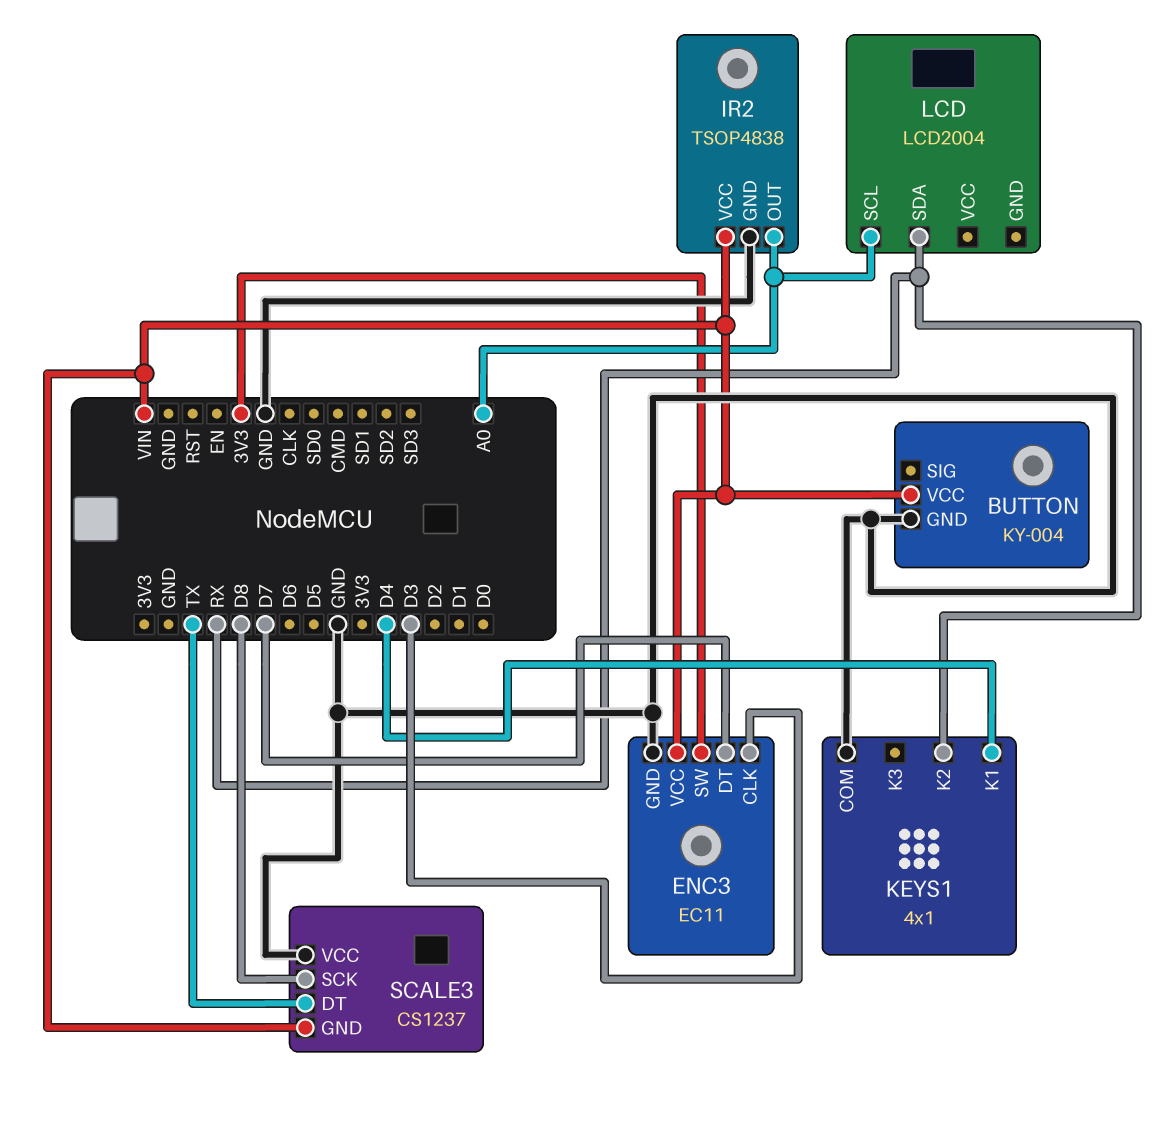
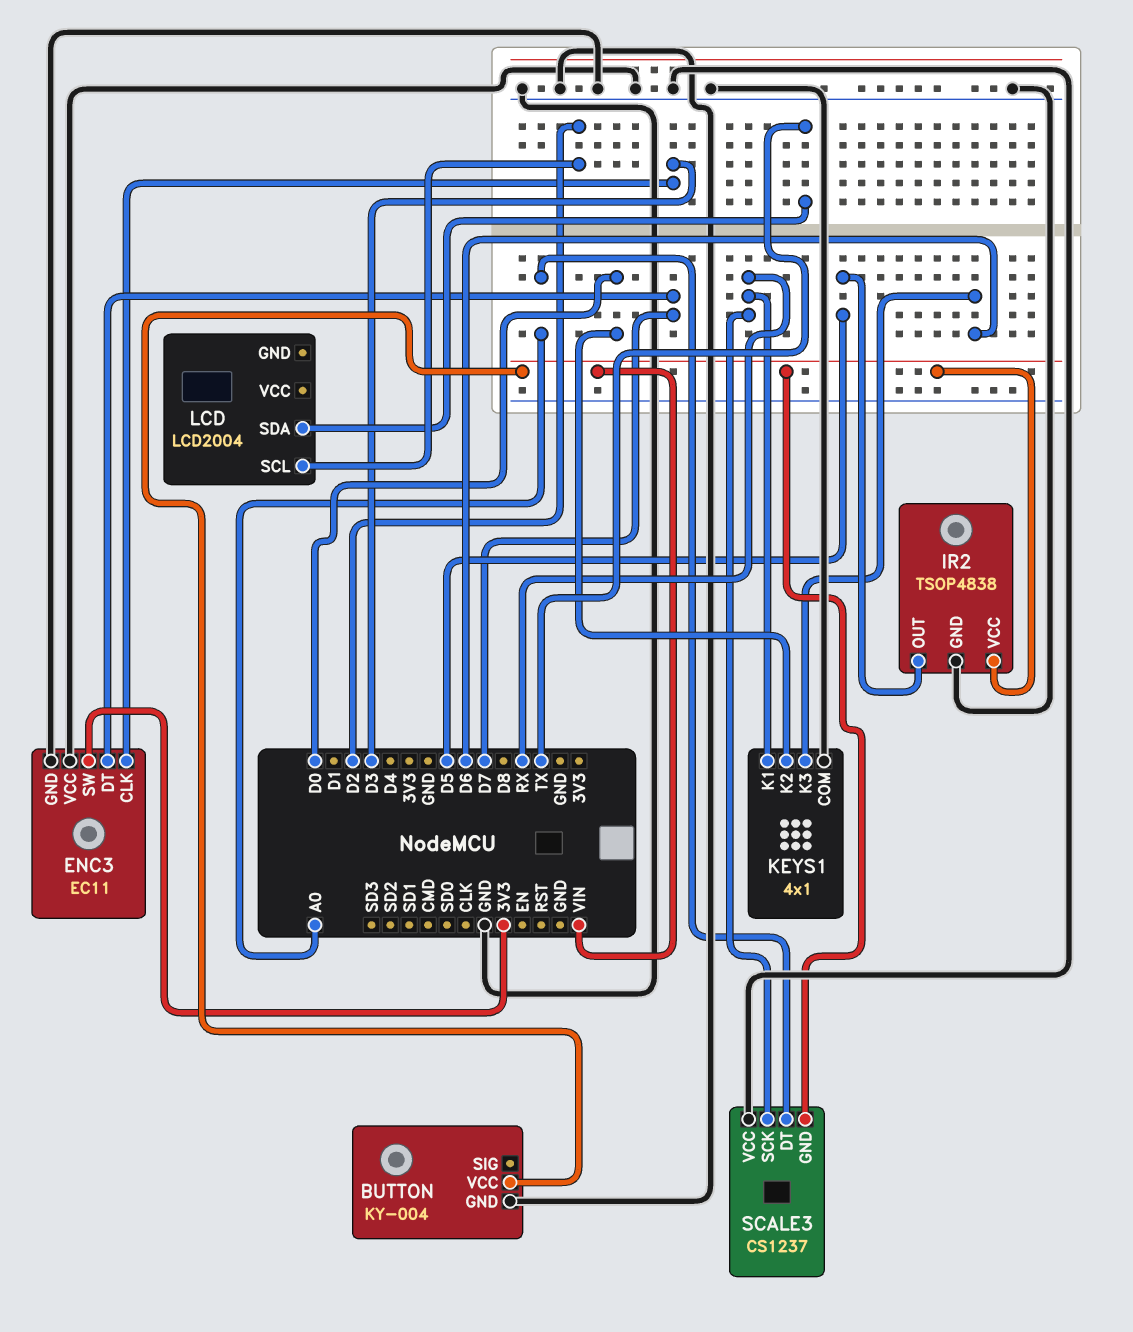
ENC3 pin VCC: VIN -> GND
IR2 pin OUT: A0 -> D5
KEYS1 pin K1: D4 -> RX
KEYS1 pin K2: RX -> D0
KEYS1 pin K3: none -> D6
LCD pin SCL: A0 -> D2
LCD pin SDA: RX -> TX
SCALE3 pin DT: TX -> A0
SCALE3 pin SCK: D8 -> RX

